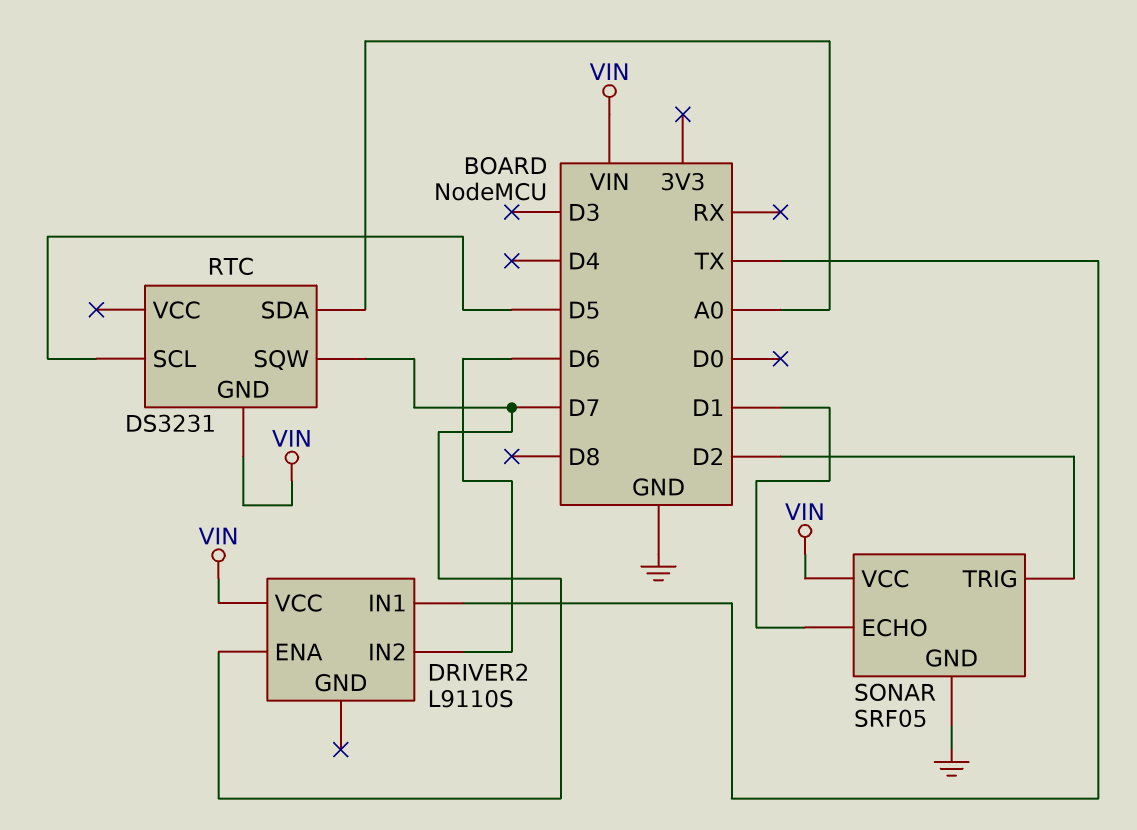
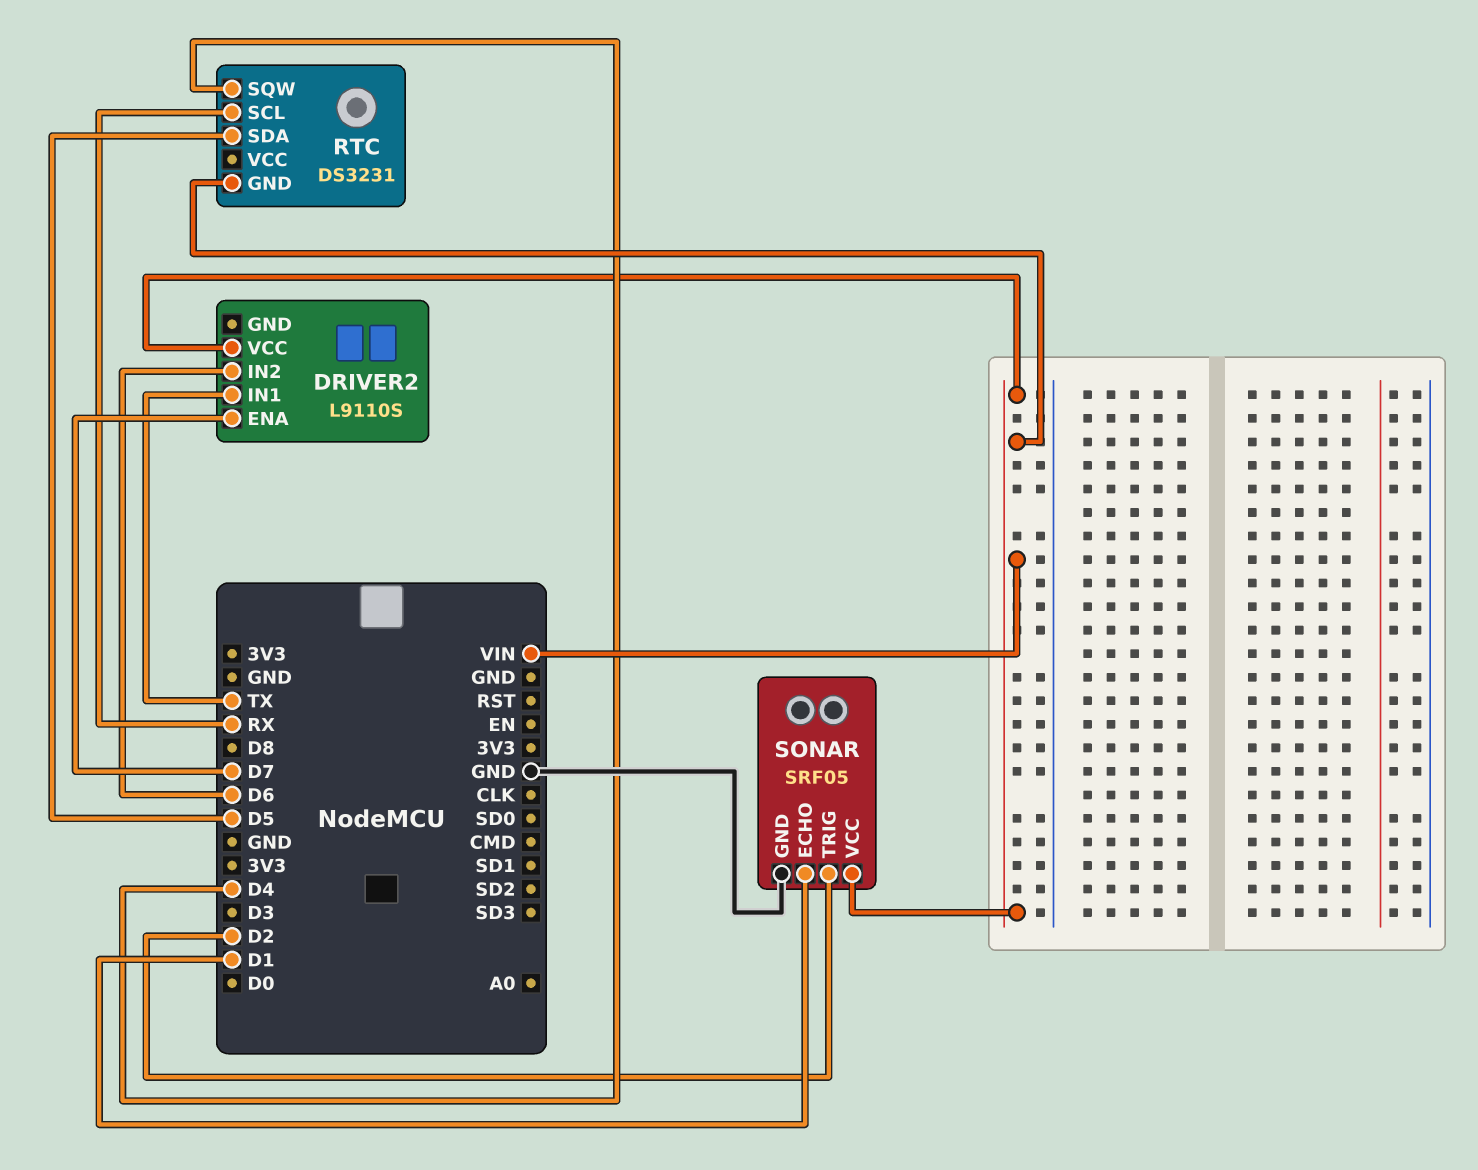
RTC pin SCL: D5 -> RX
RTC pin SDA: A0 -> D5
RTC pin SQW: D7 -> D4

